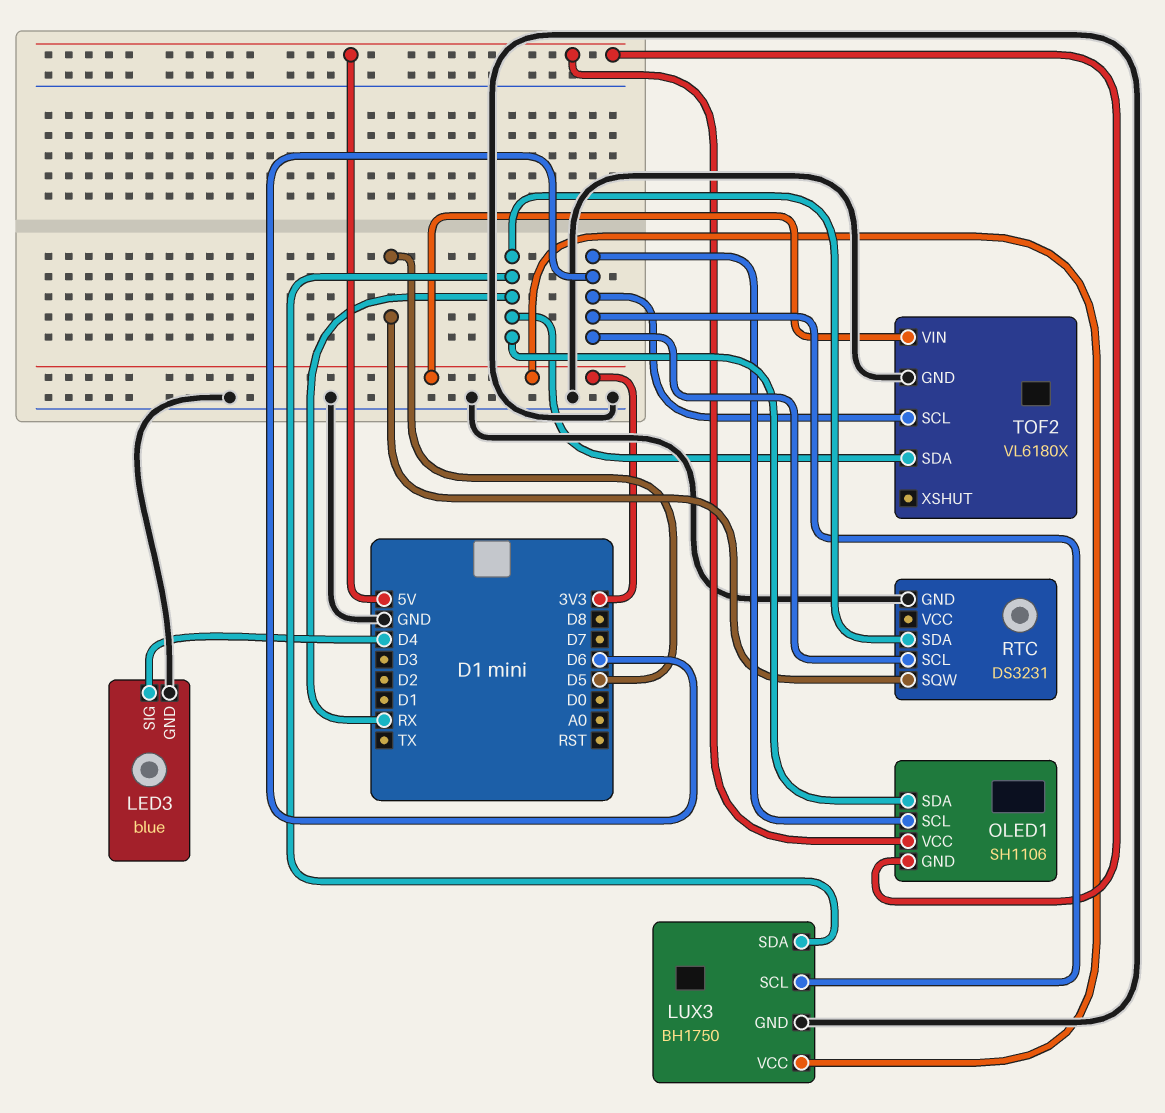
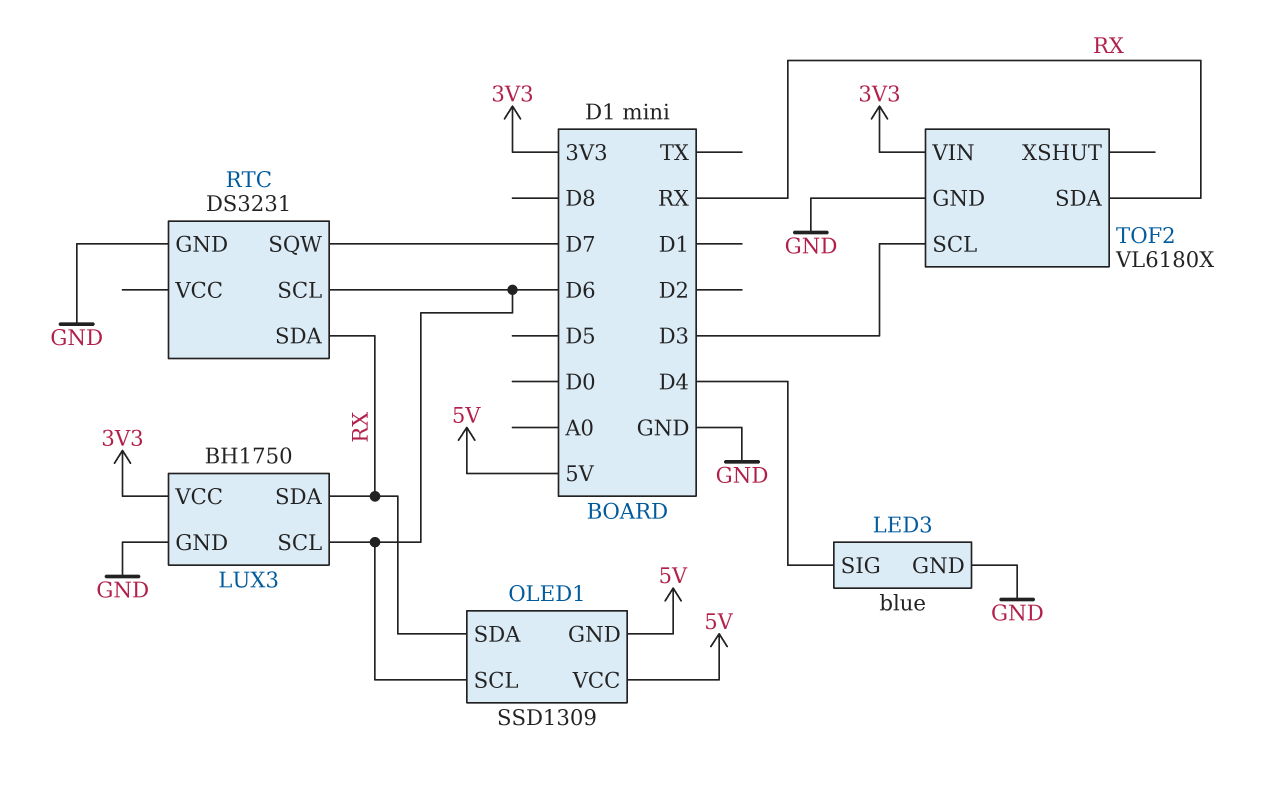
OLED1: SH1106 -> SSD1309
RTC pin SQW: D5 -> D7
TOF2 pin SCL: D6 -> D3

